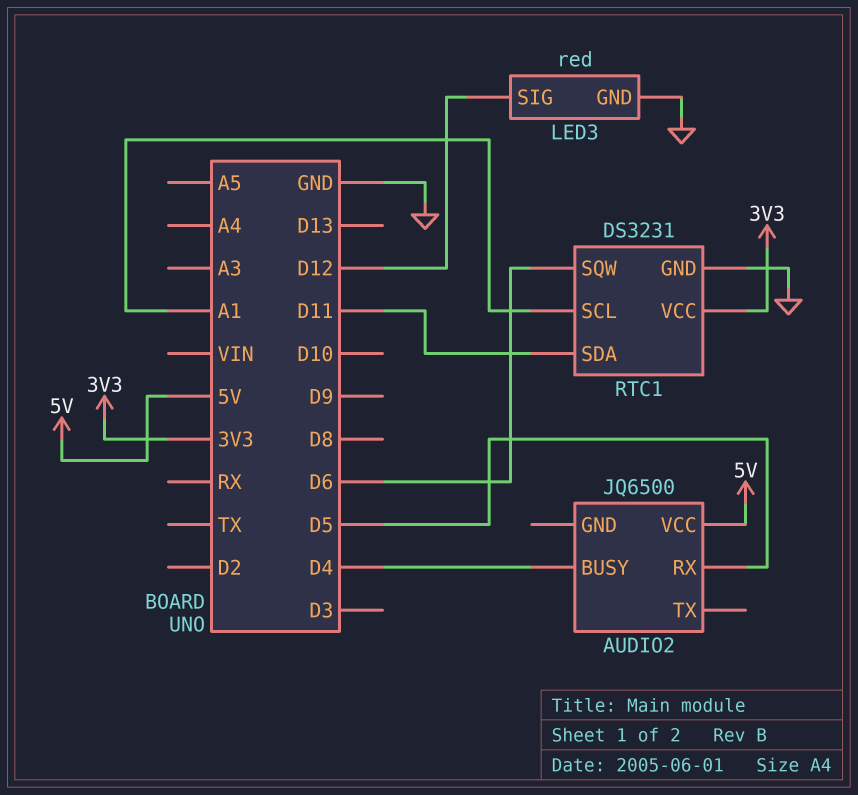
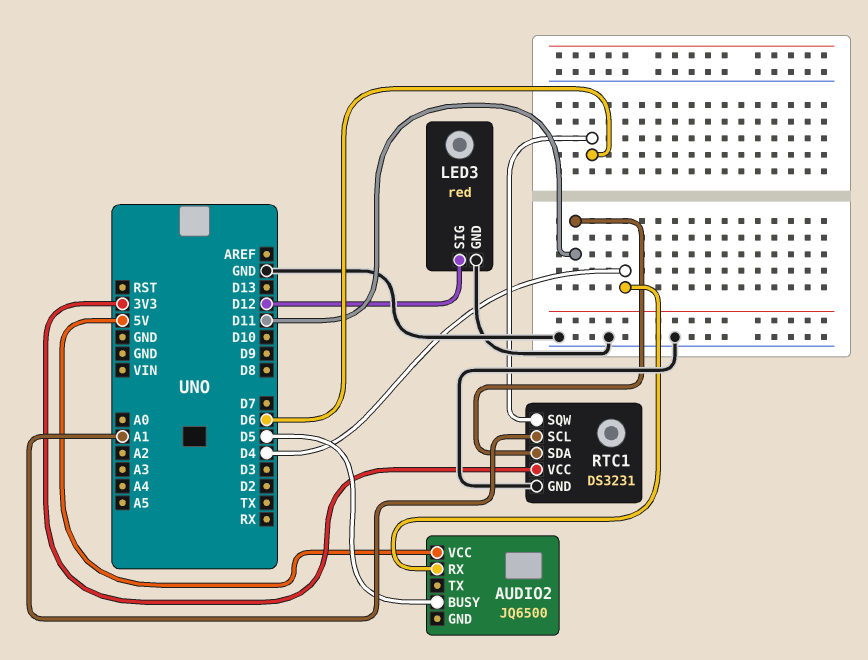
AUDIO2 pin BUSY: D4 -> D5
AUDIO2 pin RX: D5 -> D4

